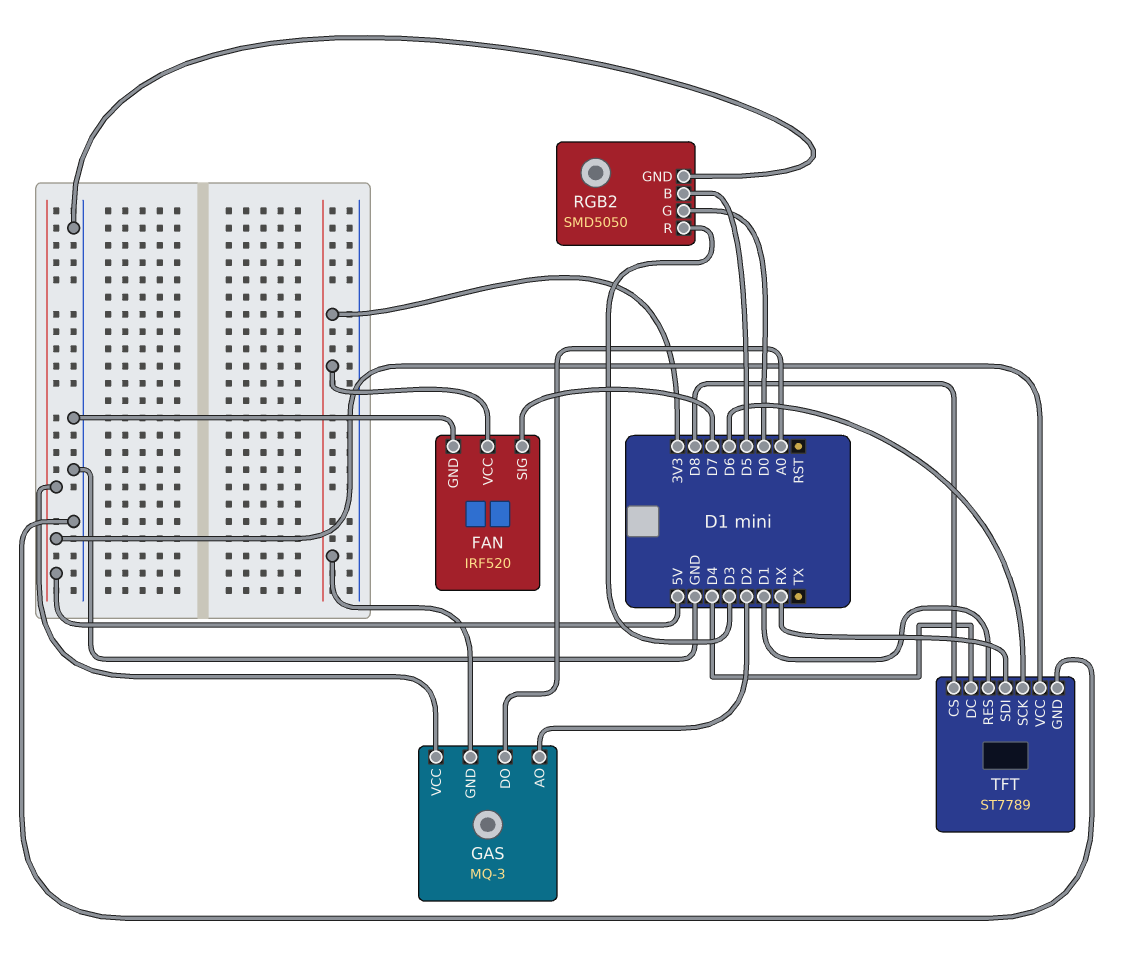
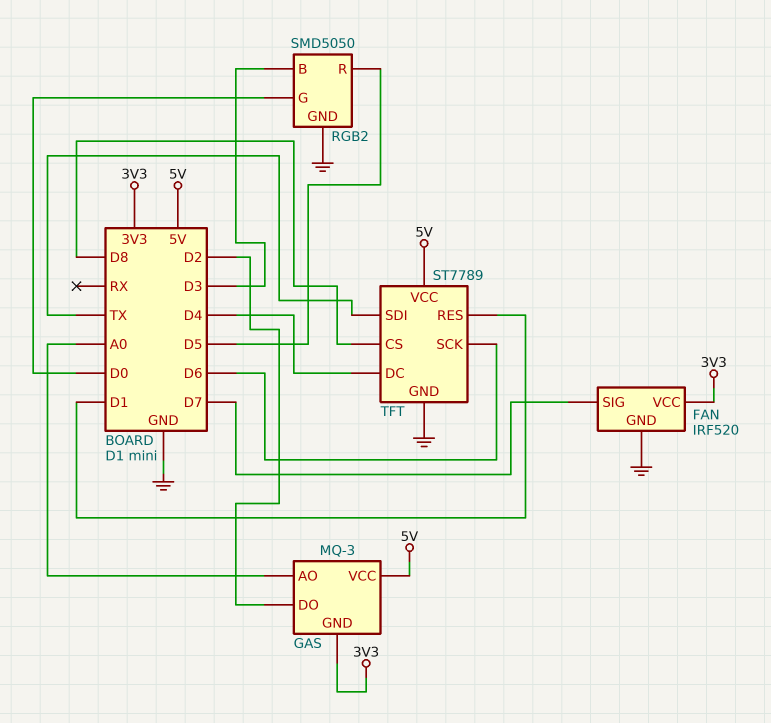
GAS pin AO: D2 -> A0
GAS pin DO: A0 -> D2
RGB2 pin B: D5 -> D3
RGB2 pin R: D3 -> D5
TFT pin SDI: RX -> TX

